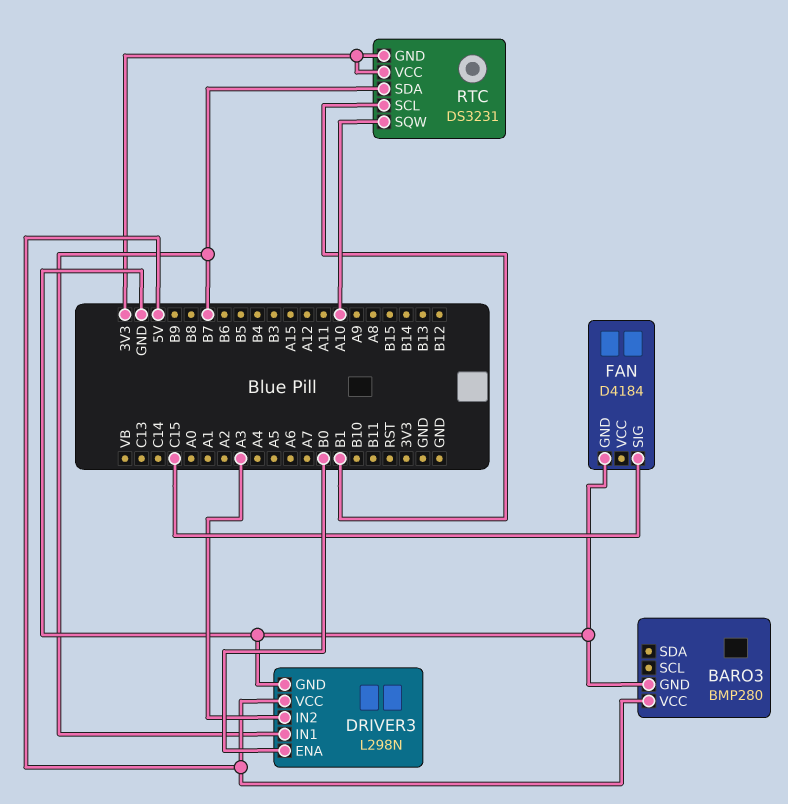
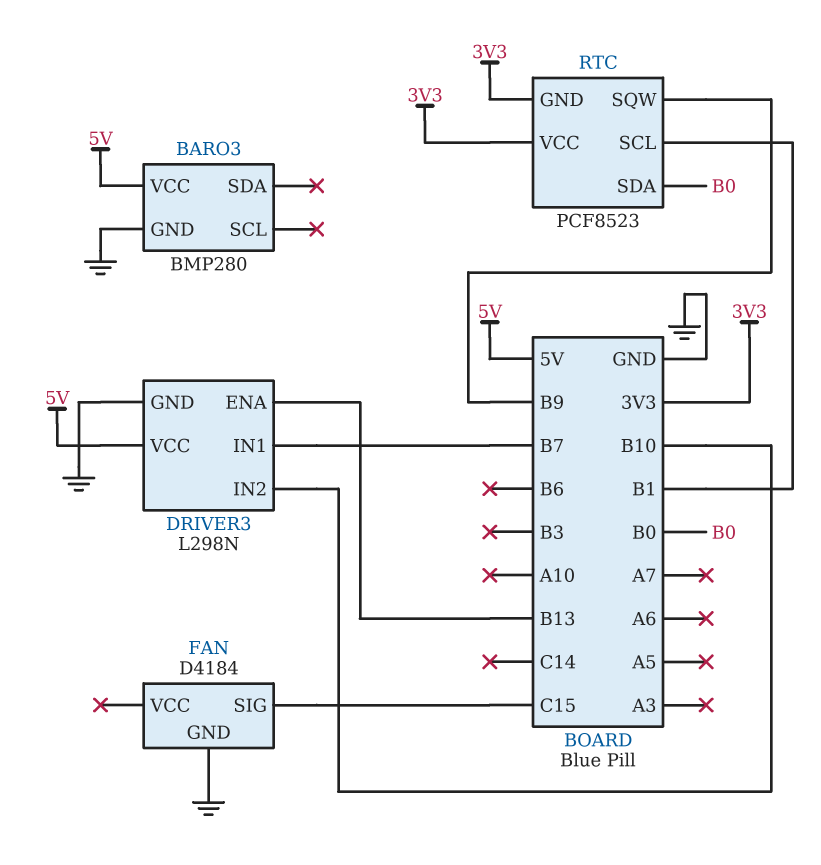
DRIVER3 pin ENA: B0 -> B13
DRIVER3 pin IN2: A3 -> B10
RTC: DS3231 -> PCF8523
RTC pin SDA: B7 -> B0
RTC pin SQW: A10 -> B9

